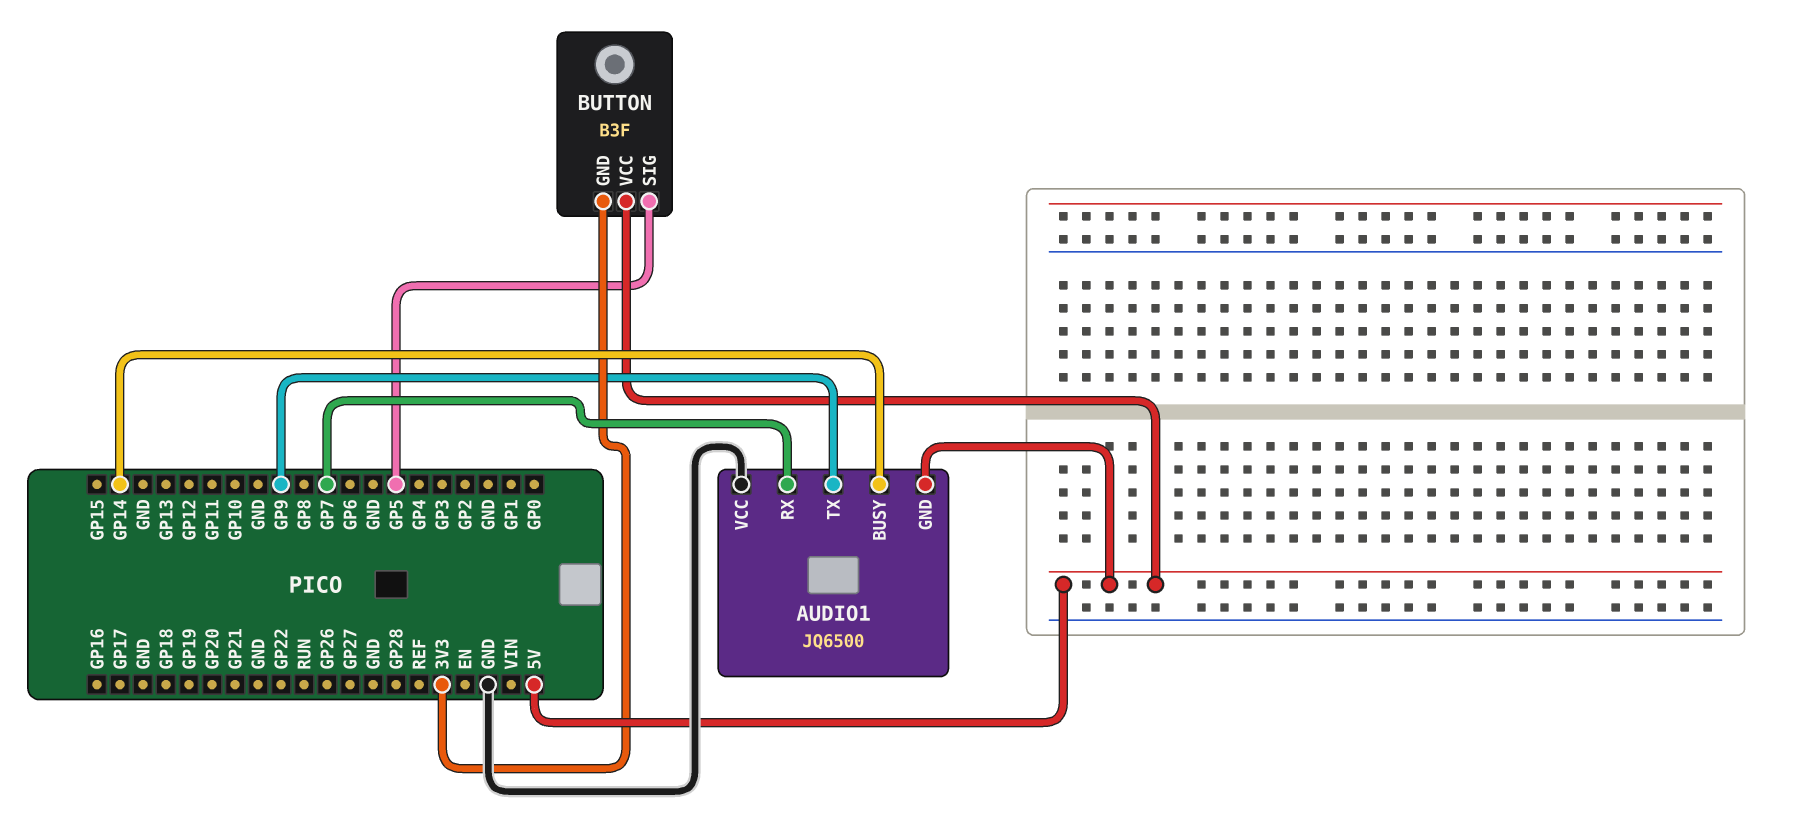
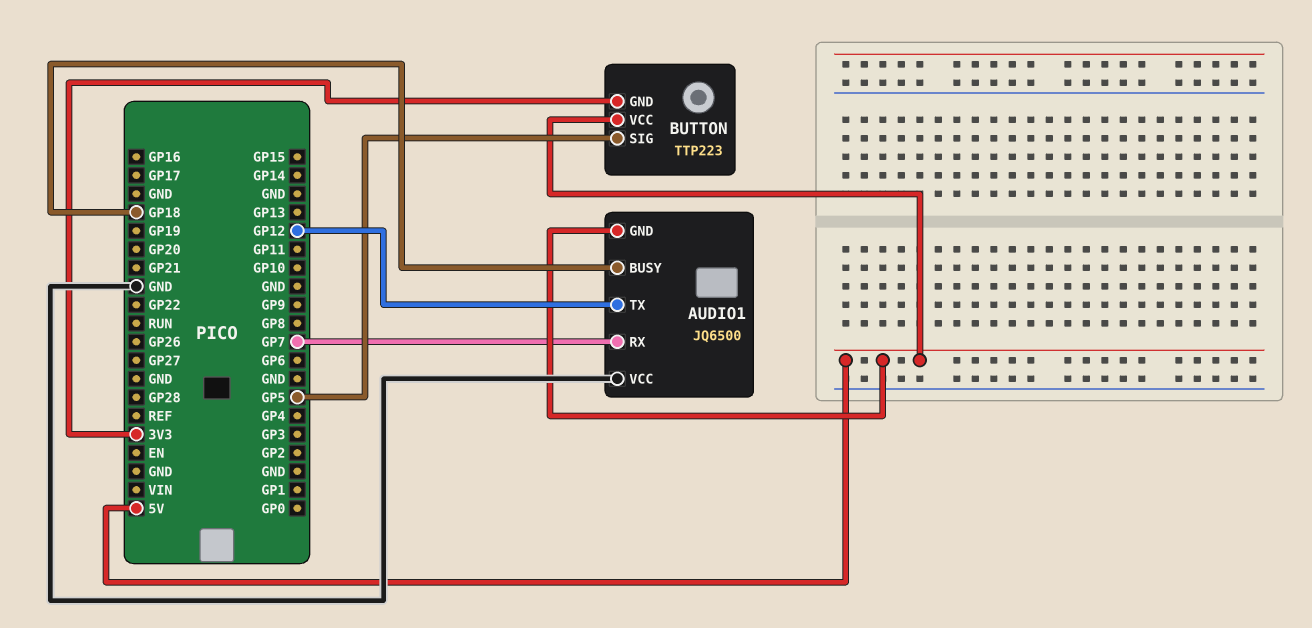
AUDIO1 pin BUSY: GP14 -> GP18
AUDIO1 pin TX: GP9 -> GP12
BUTTON: B3F -> TTP223

